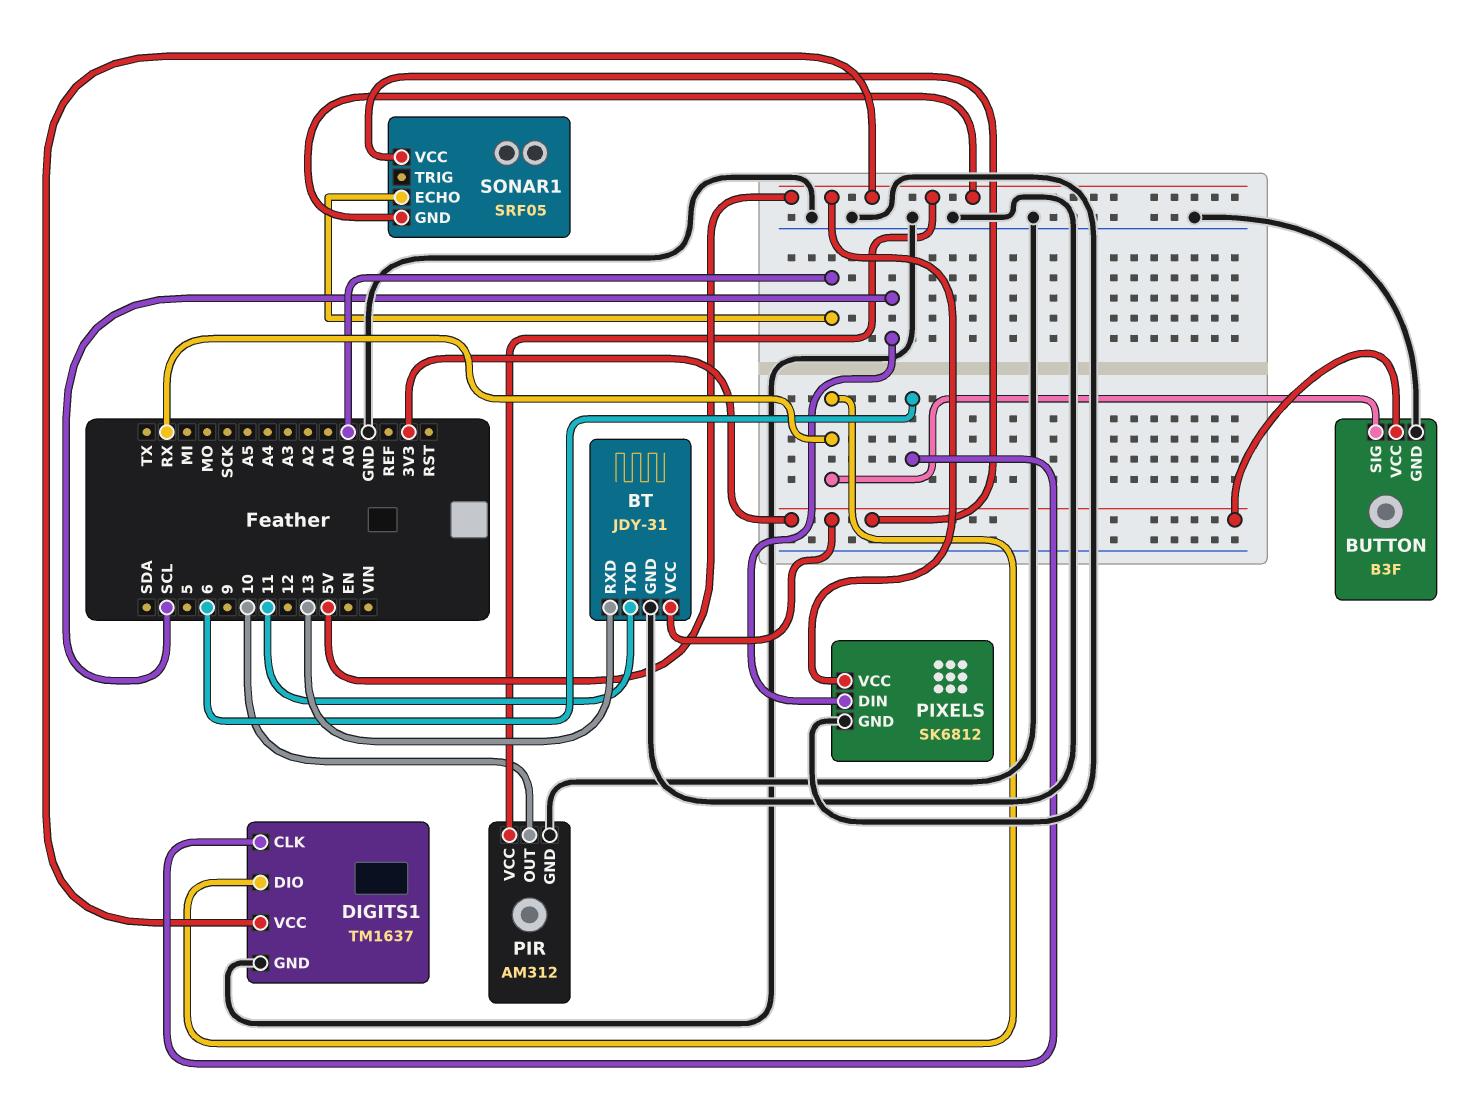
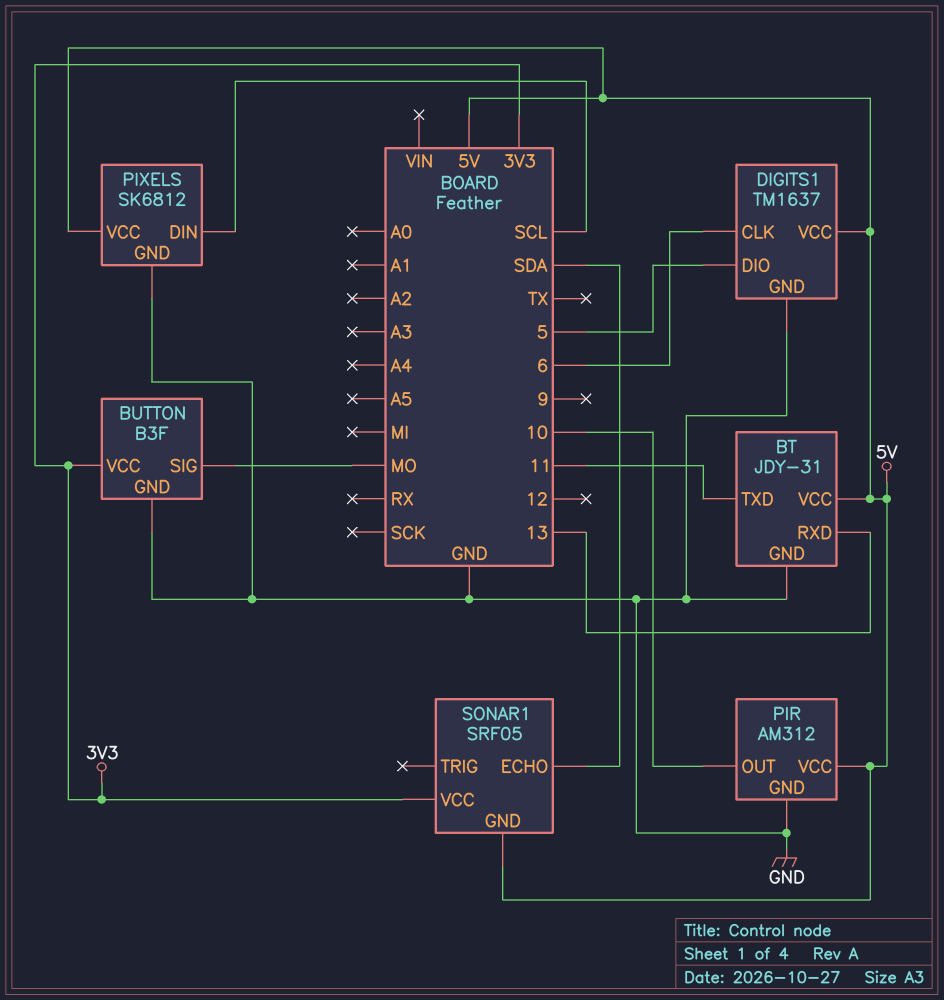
BT pin VCC: 3V3 -> 5V
BUTTON pin SIG: RX -> MO
DIGITS1 pin DIO: RX -> 5
SONAR1 pin ECHO: A0 -> SDA

